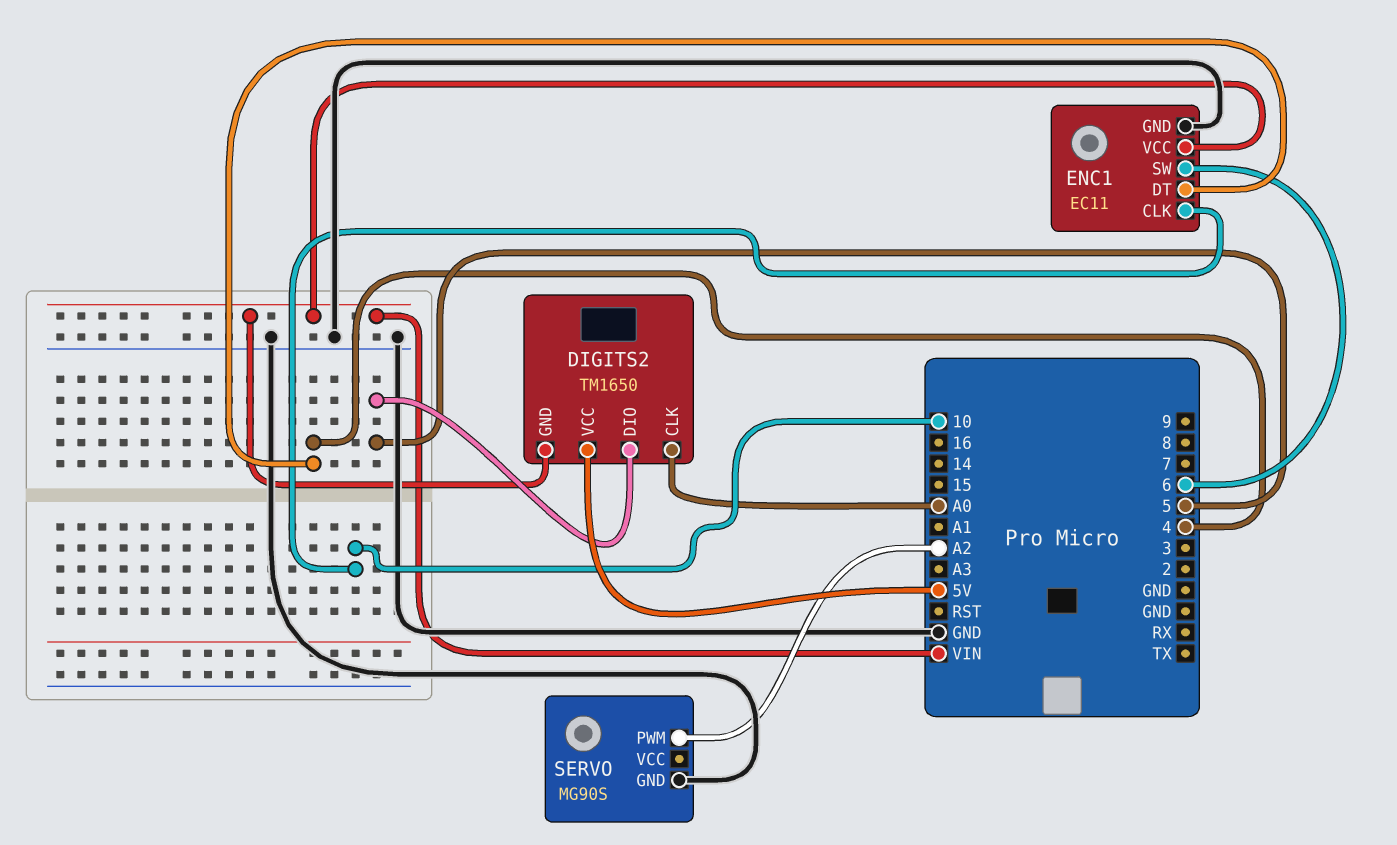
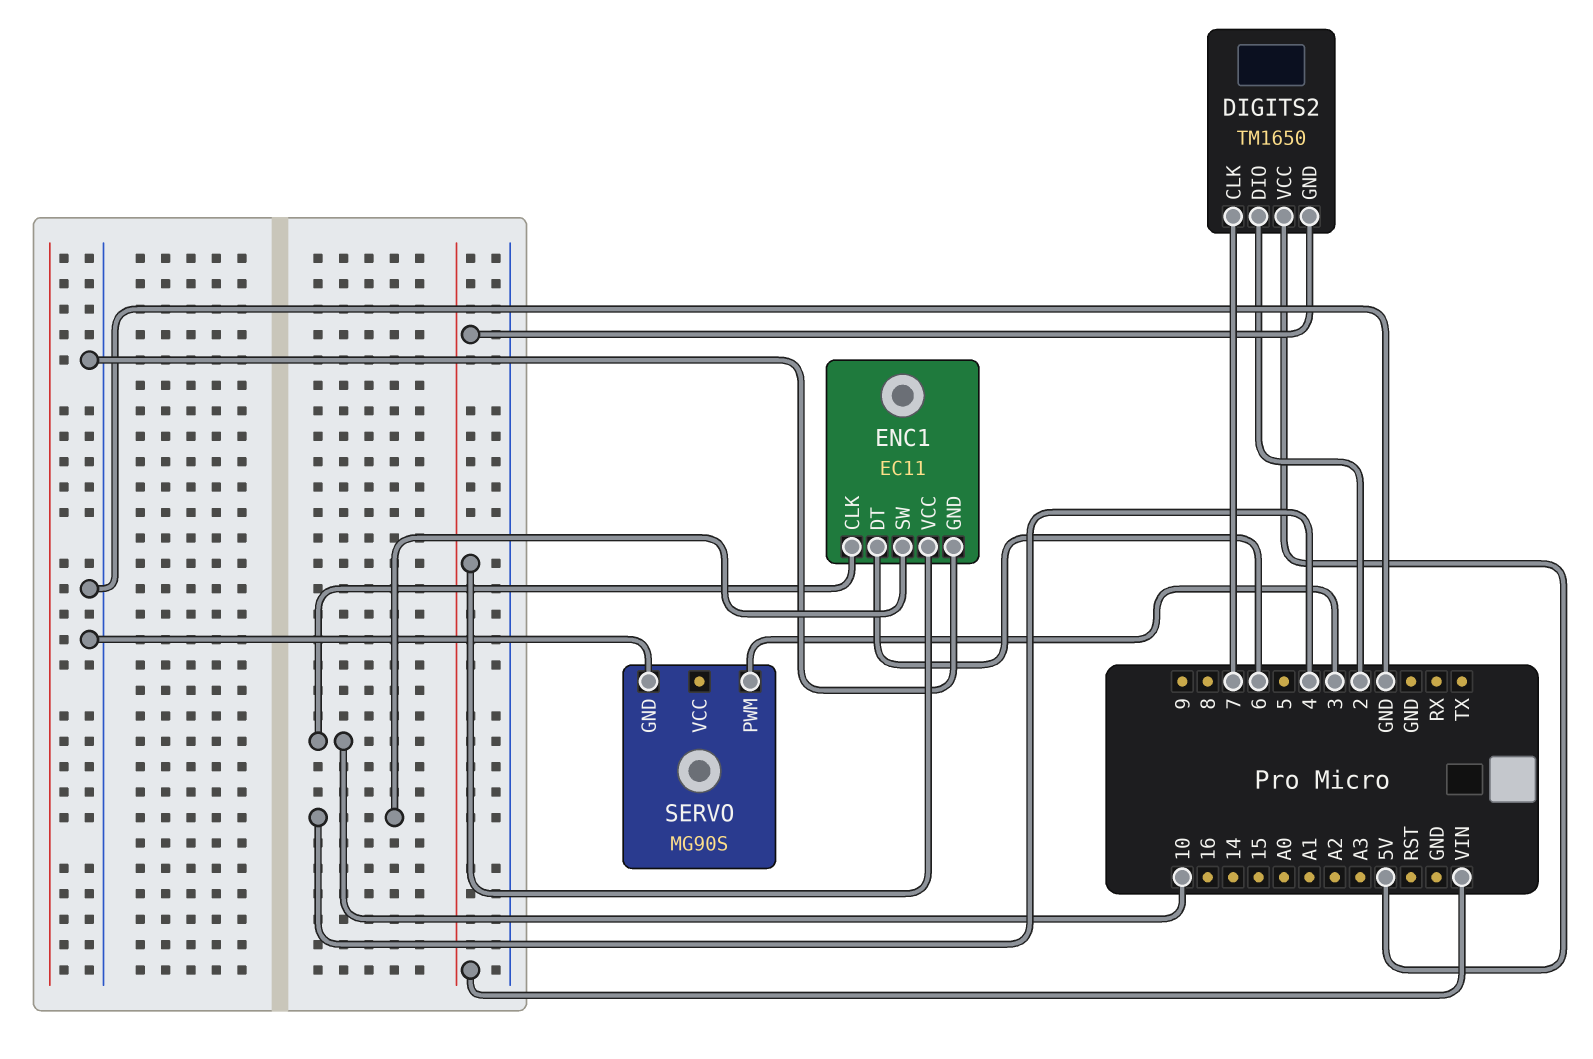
DIGITS2 pin CLK: A0 -> 7
DIGITS2 pin DIO: 5 -> 2
ENC1 pin DT: 4 -> 6
ENC1 pin SW: 6 -> 4
SERVO pin PWM: A2 -> 3

